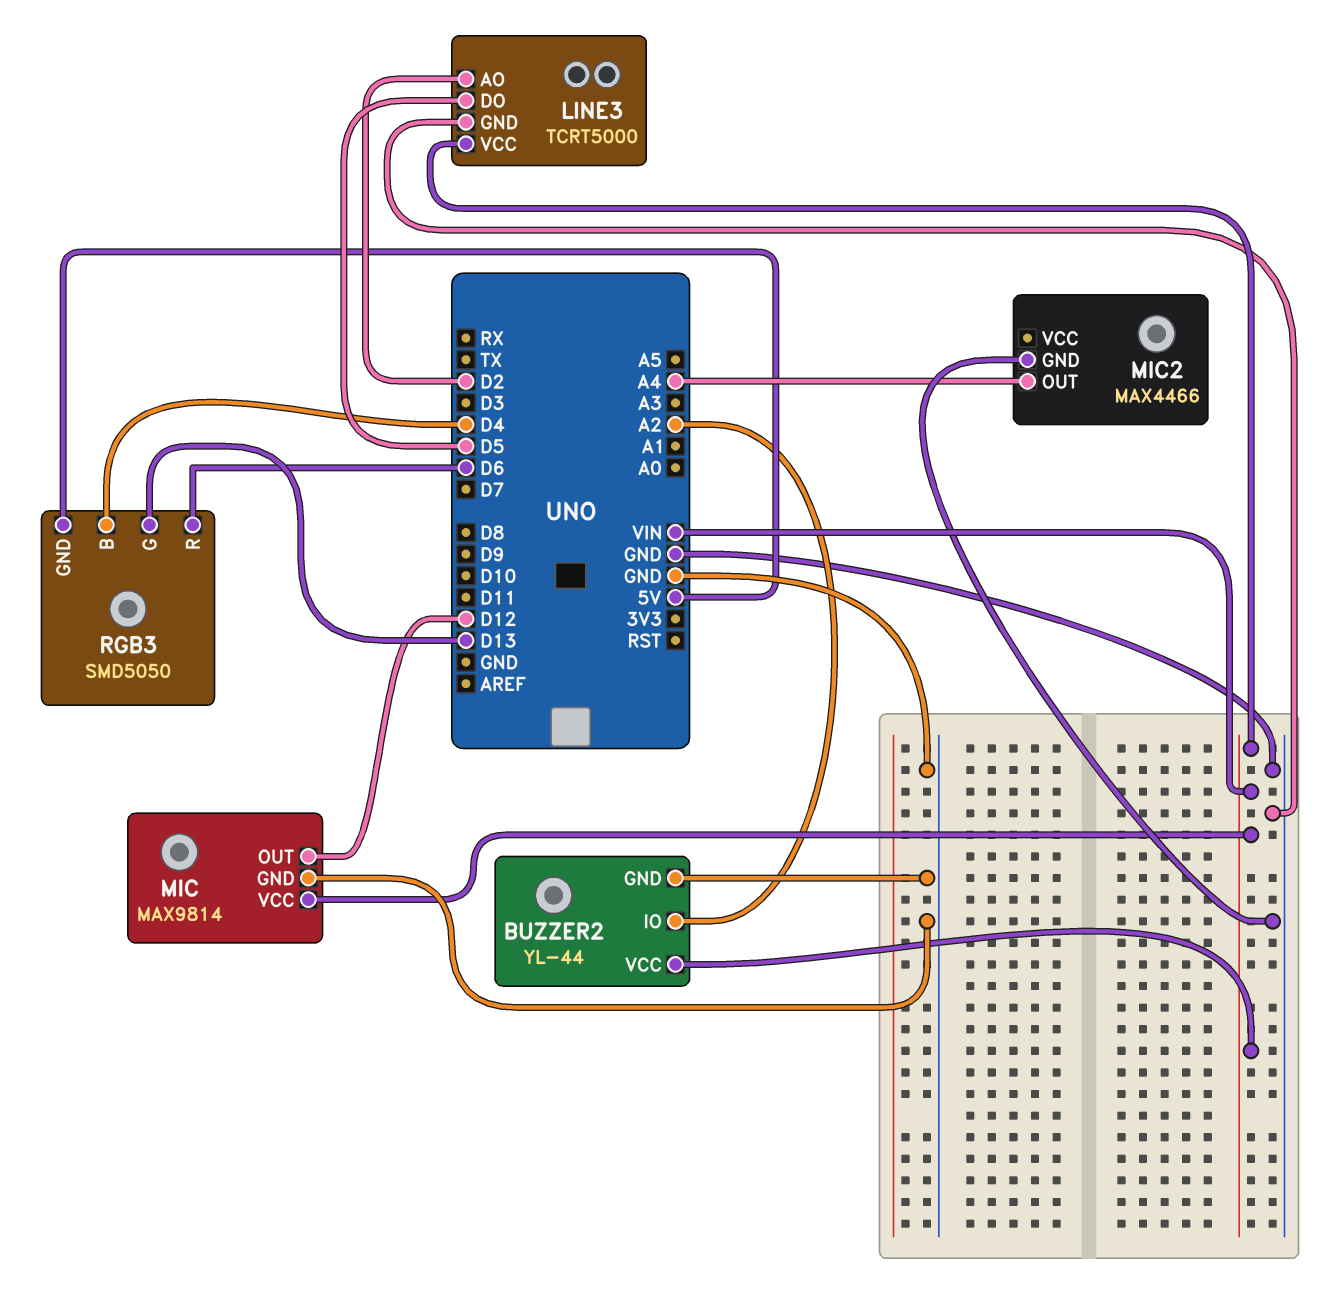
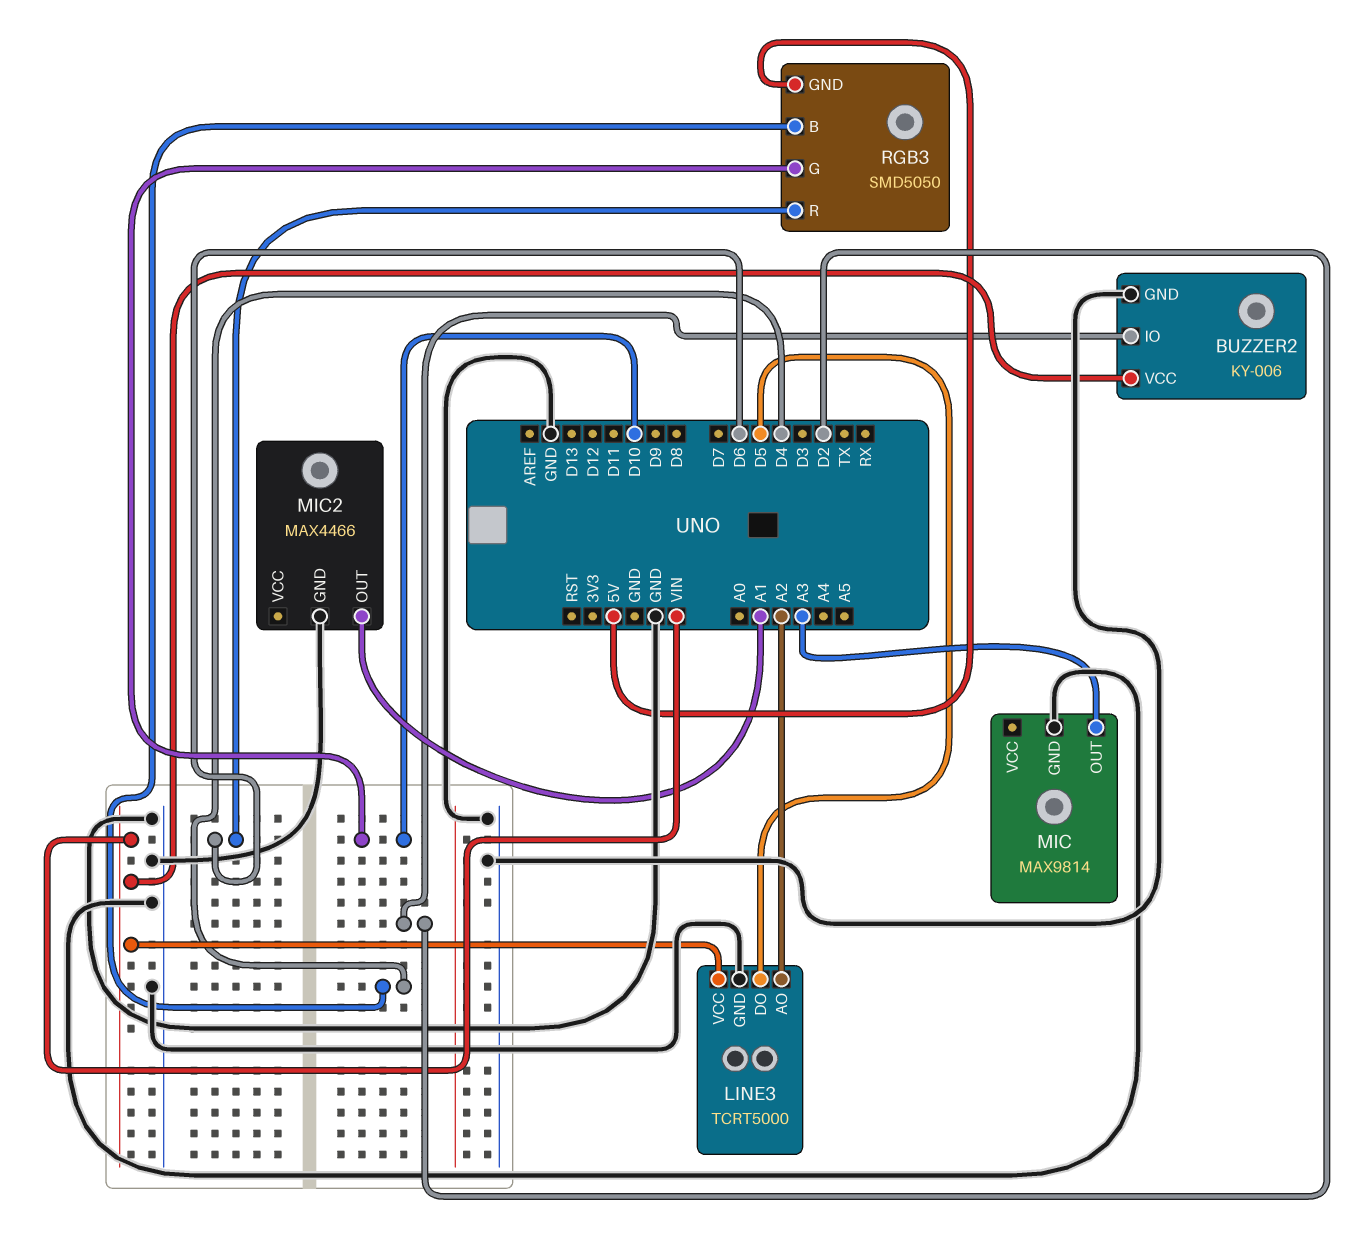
BUZZER2: YL-44 -> KY-006
BUZZER2 pin IO: A2 -> D2
LINE3 pin AO: D2 -> A2
MIC pin OUT: D12 -> A3
MIC pin VCC: VIN -> none
MIC2 pin OUT: A4 -> A1
RGB3 pin G: D13 -> D10

